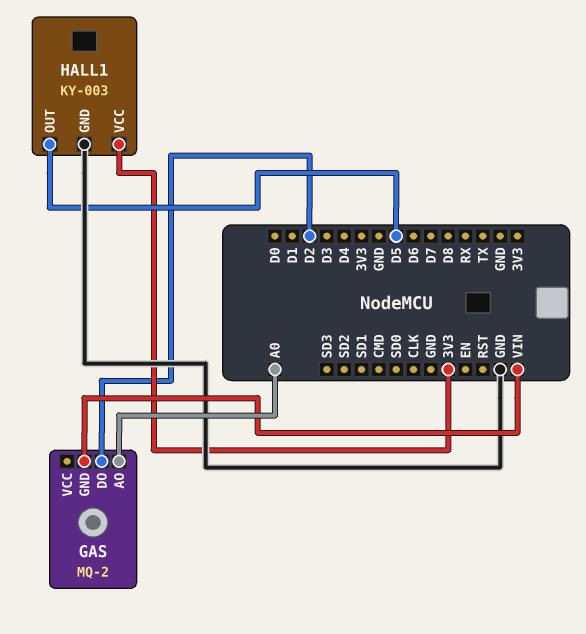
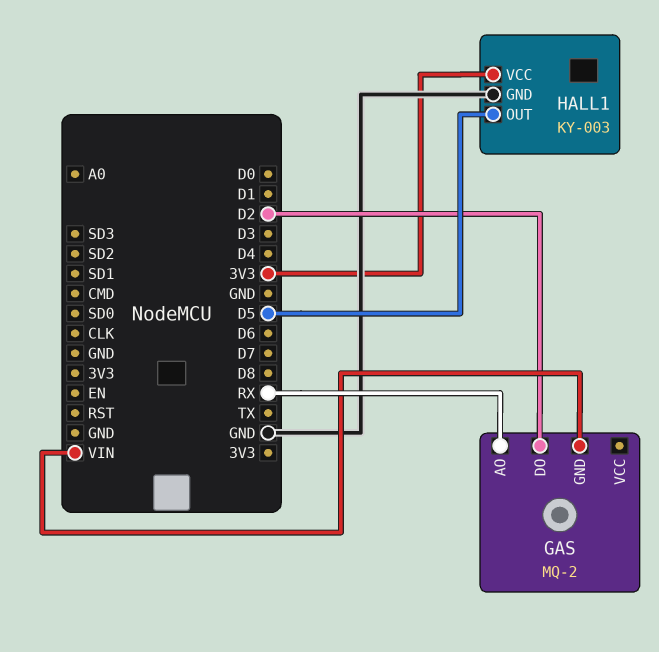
GAS pin AO: A0 -> RX

